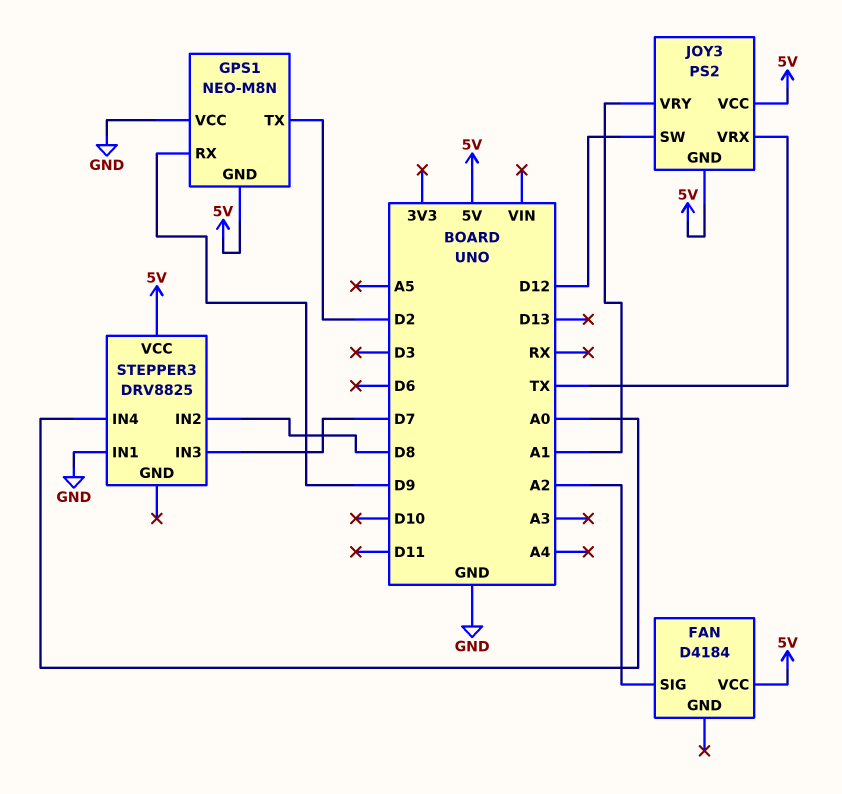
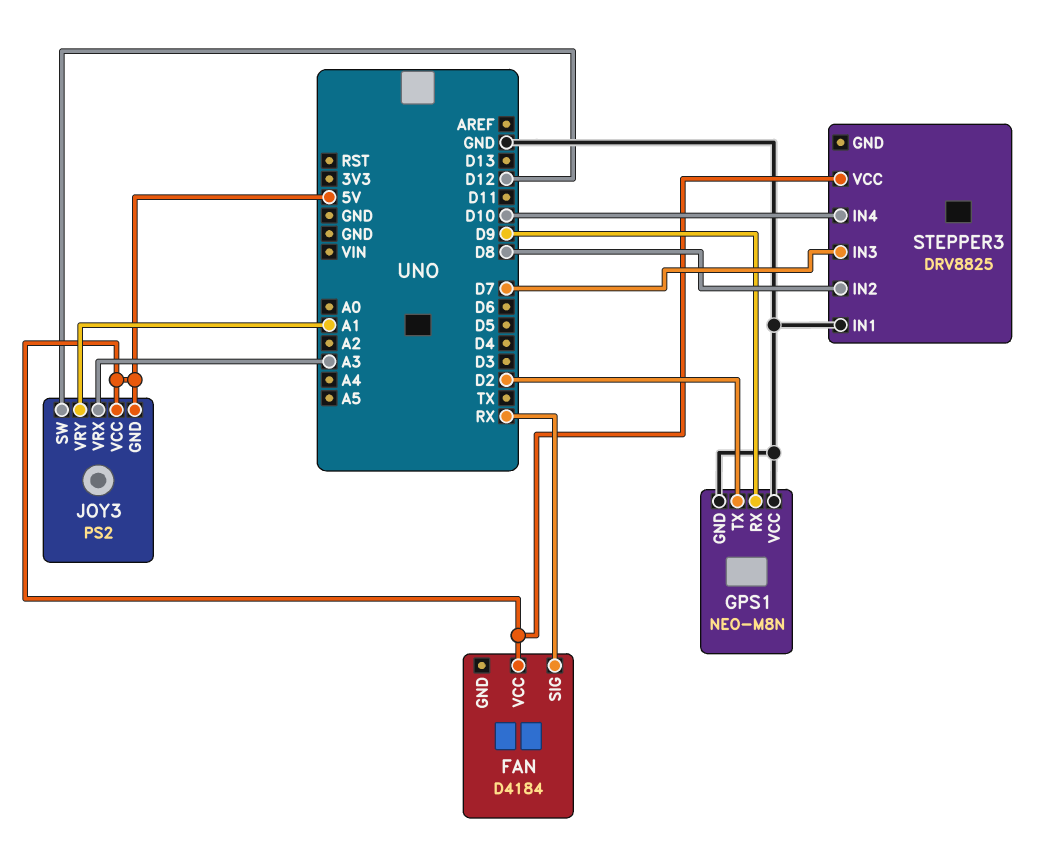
FAN pin SIG: A2 -> RX
GPS1 pin GND: 5V -> GND
JOY3 pin VRX: TX -> A3
STEPPER3 pin IN4: A0 -> D10

